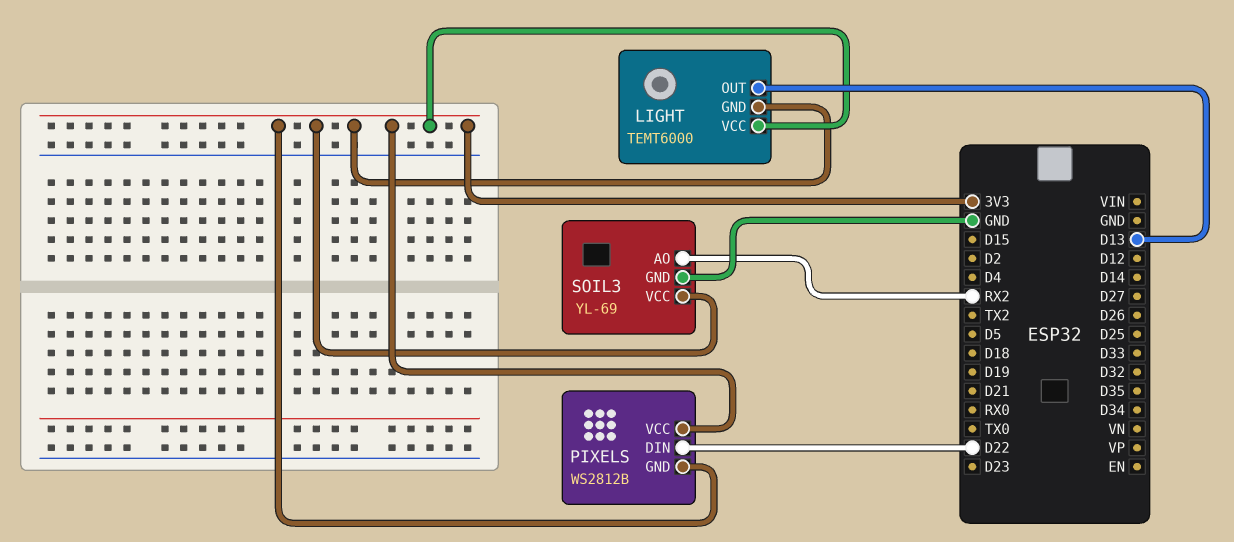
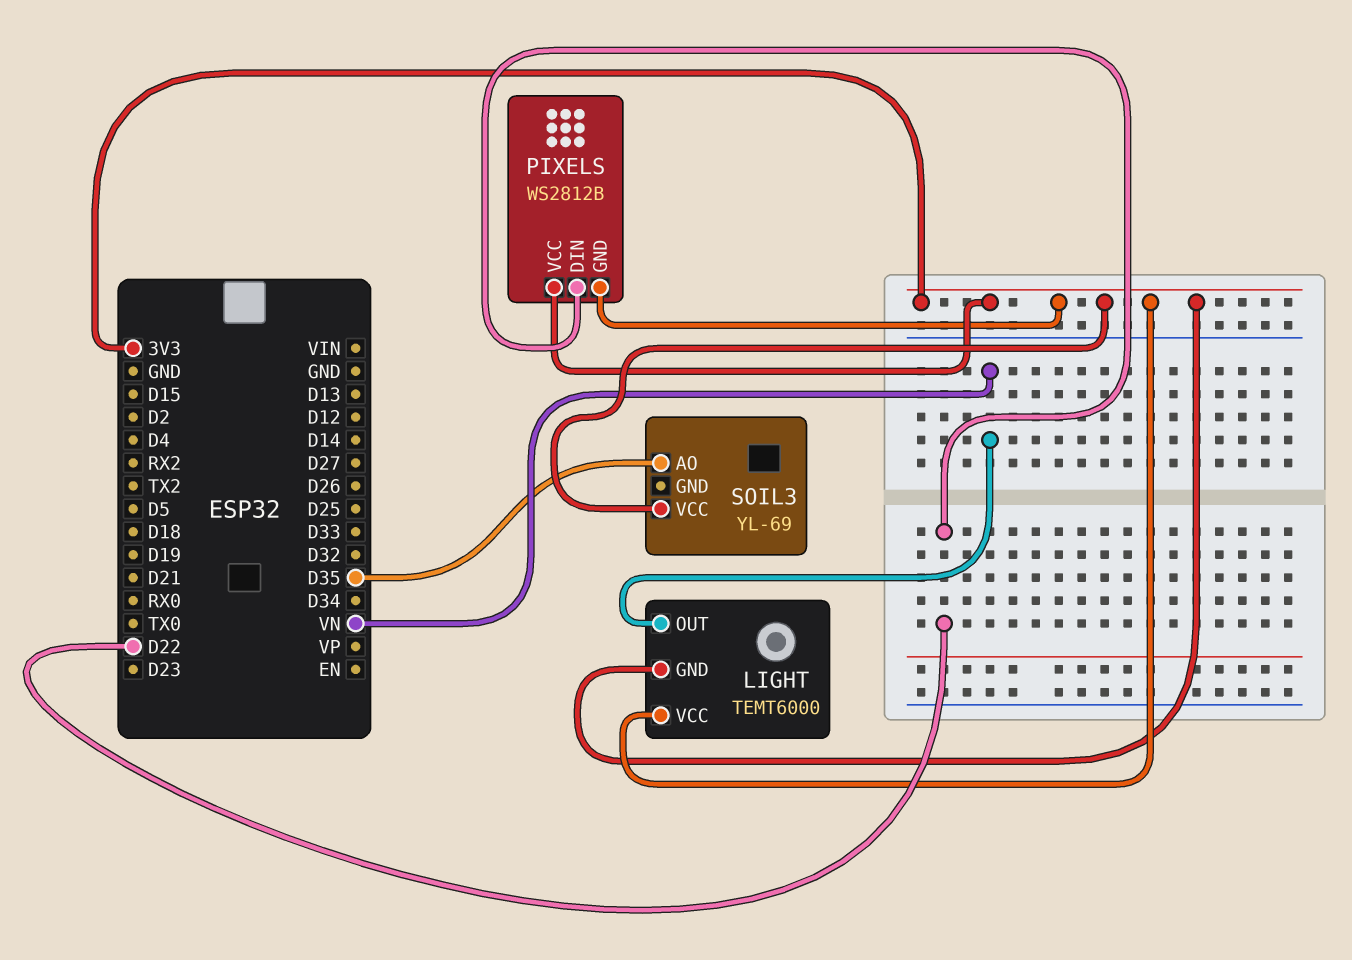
LIGHT pin OUT: D13 -> VN
SOIL3 pin AO: RX2 -> D35
SOIL3 pin GND: GND -> none

